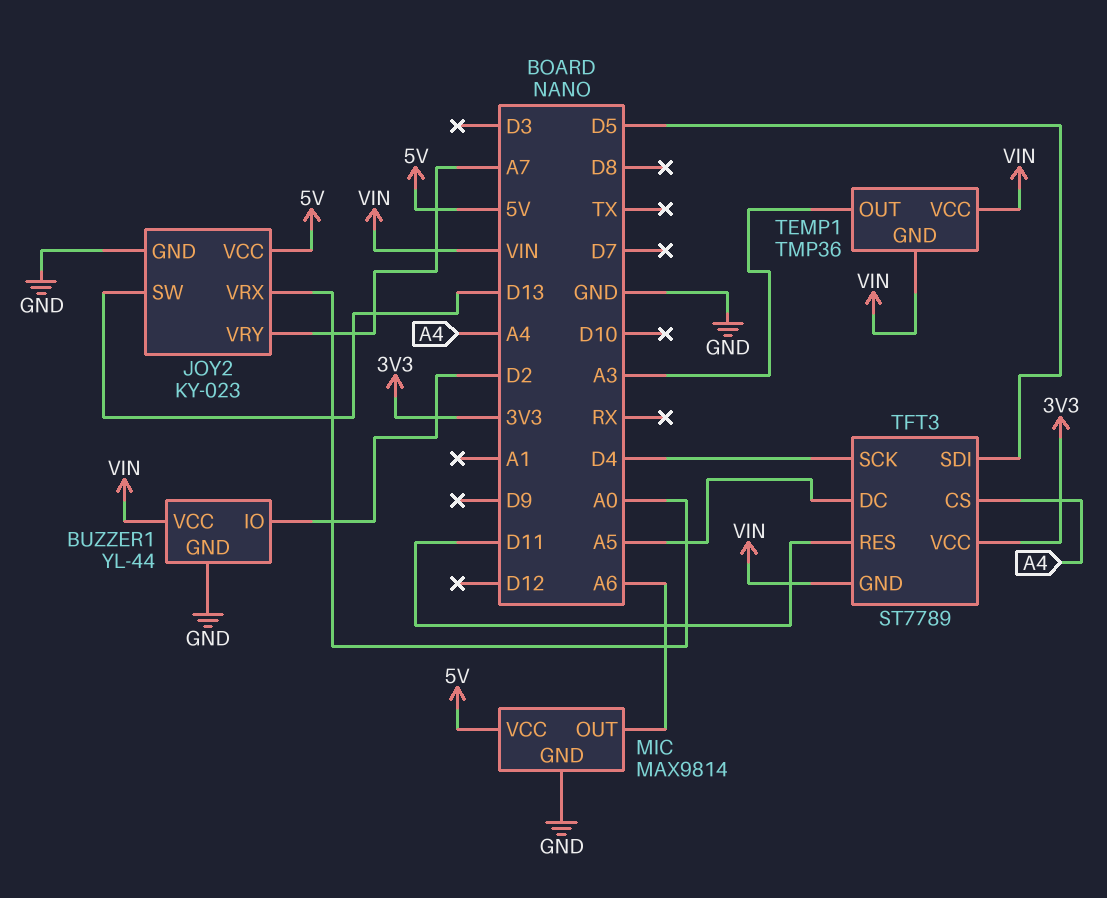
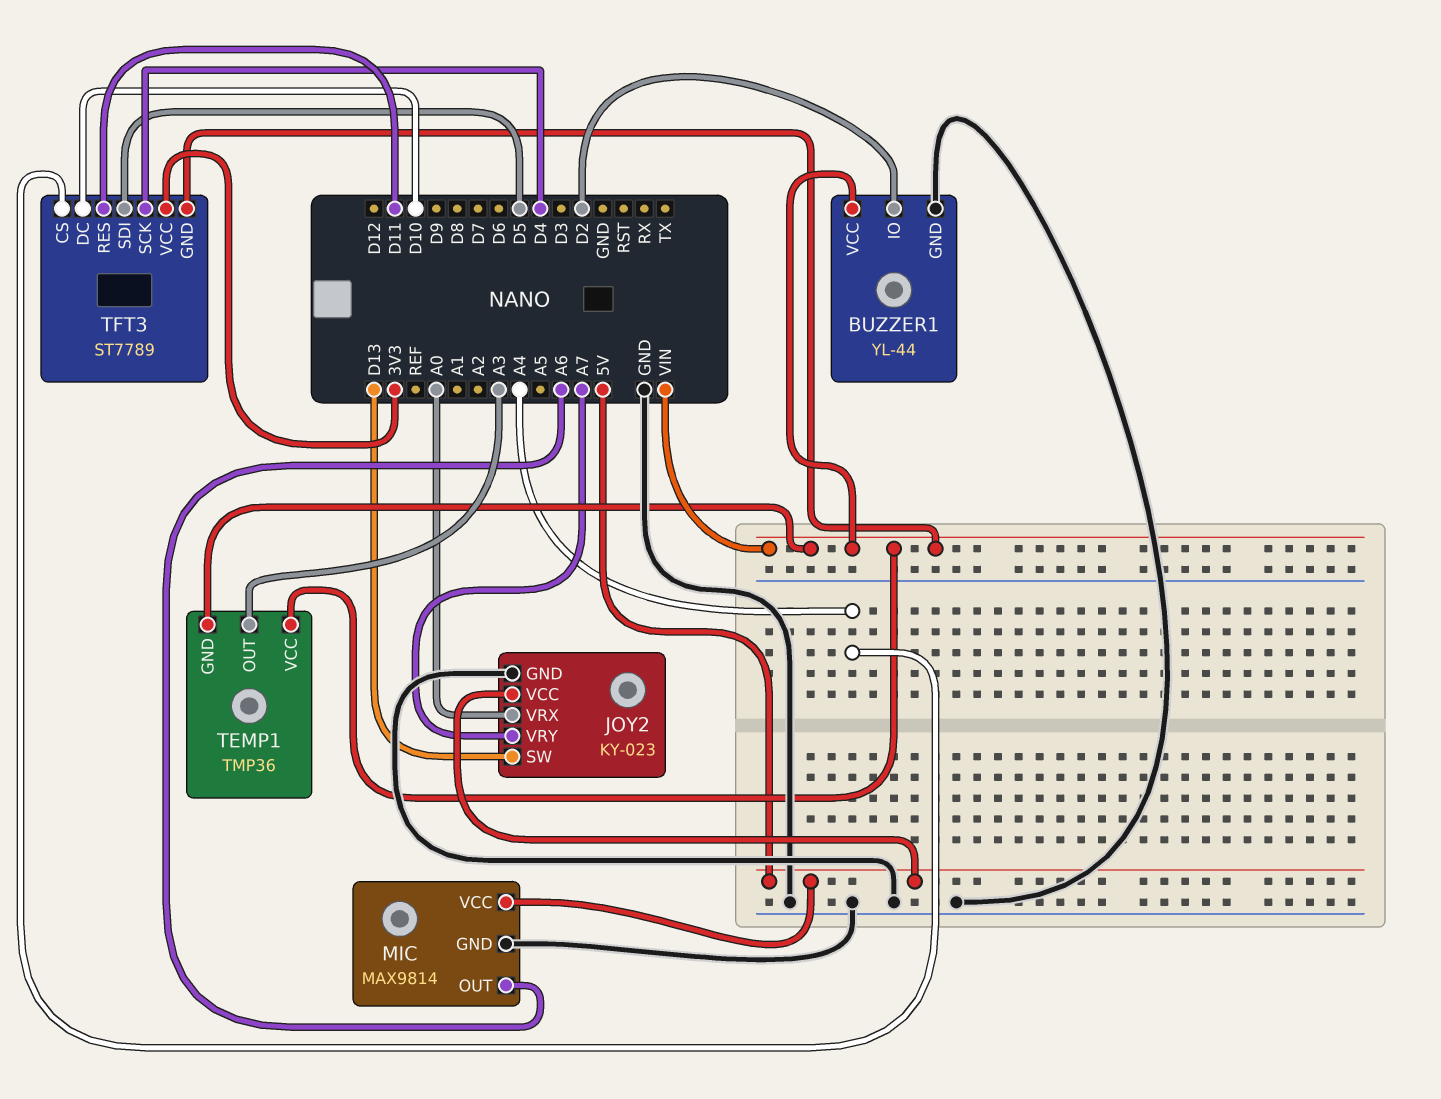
TFT3 pin DC: A5 -> D10

